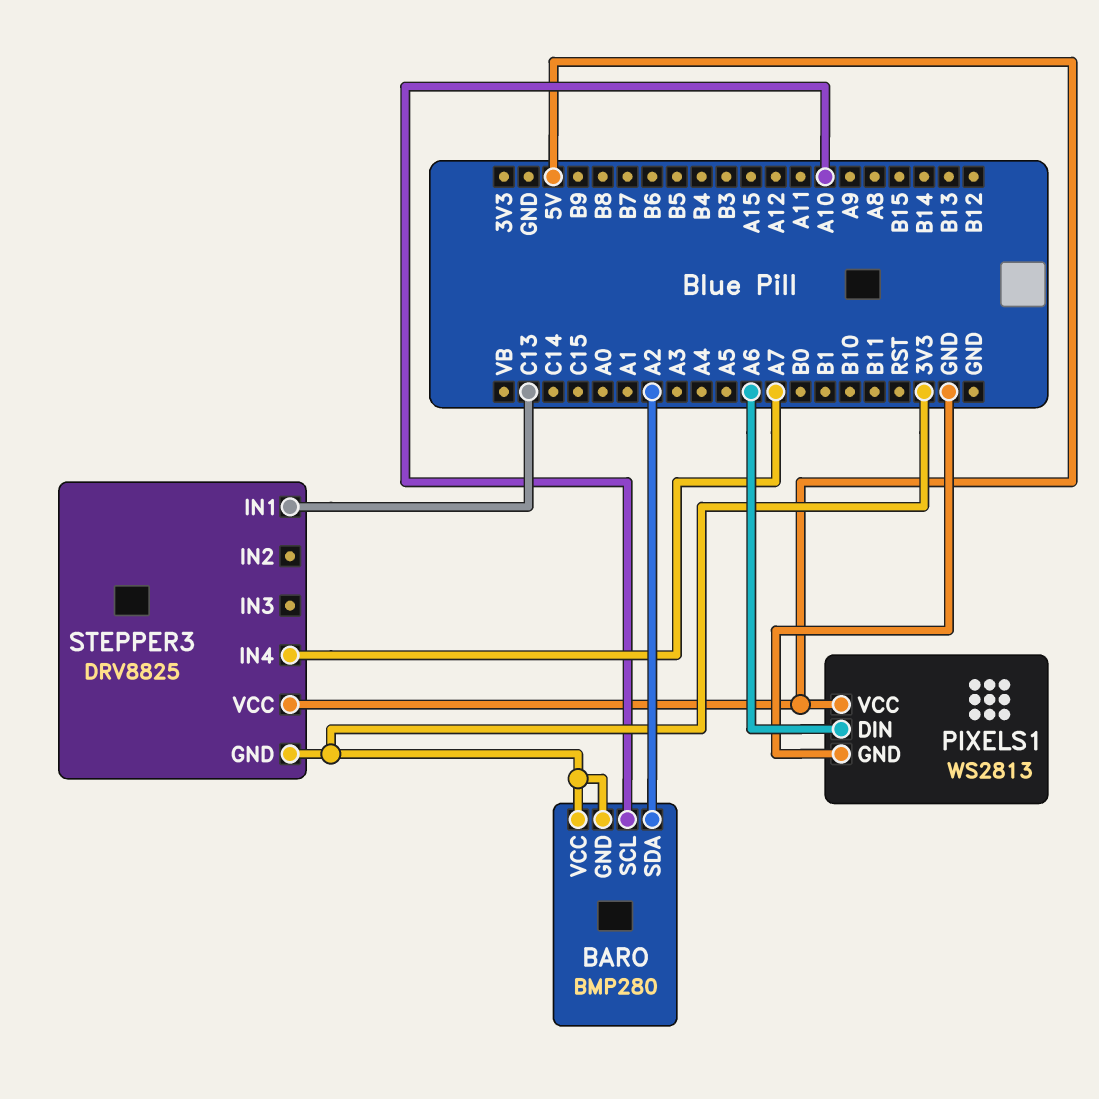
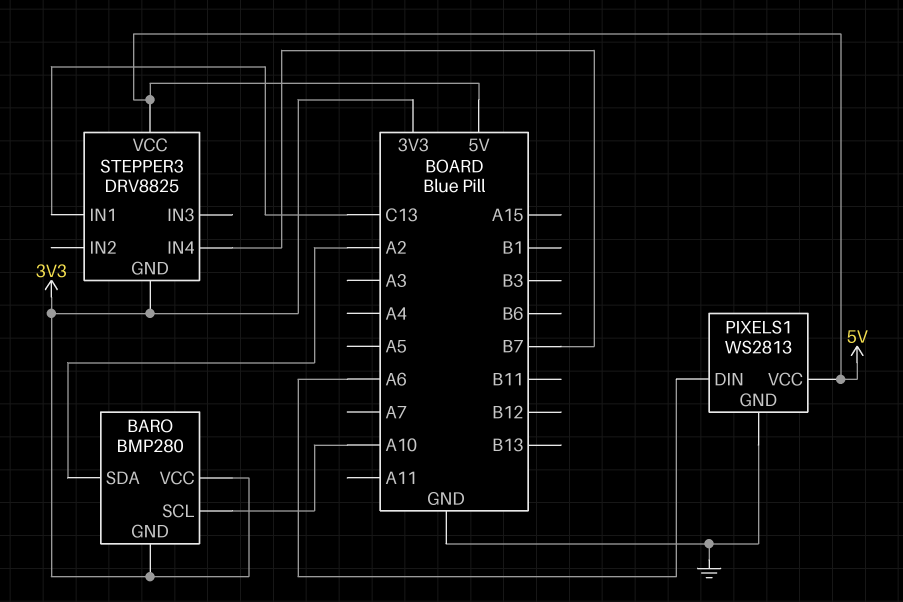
STEPPER3 pin IN4: A7 -> B7

